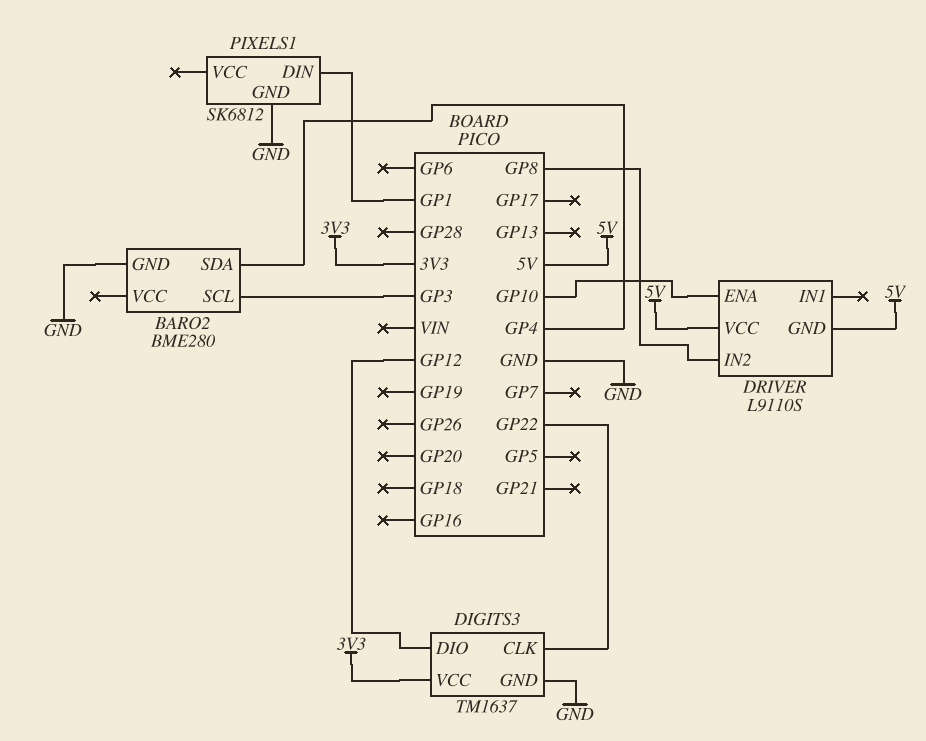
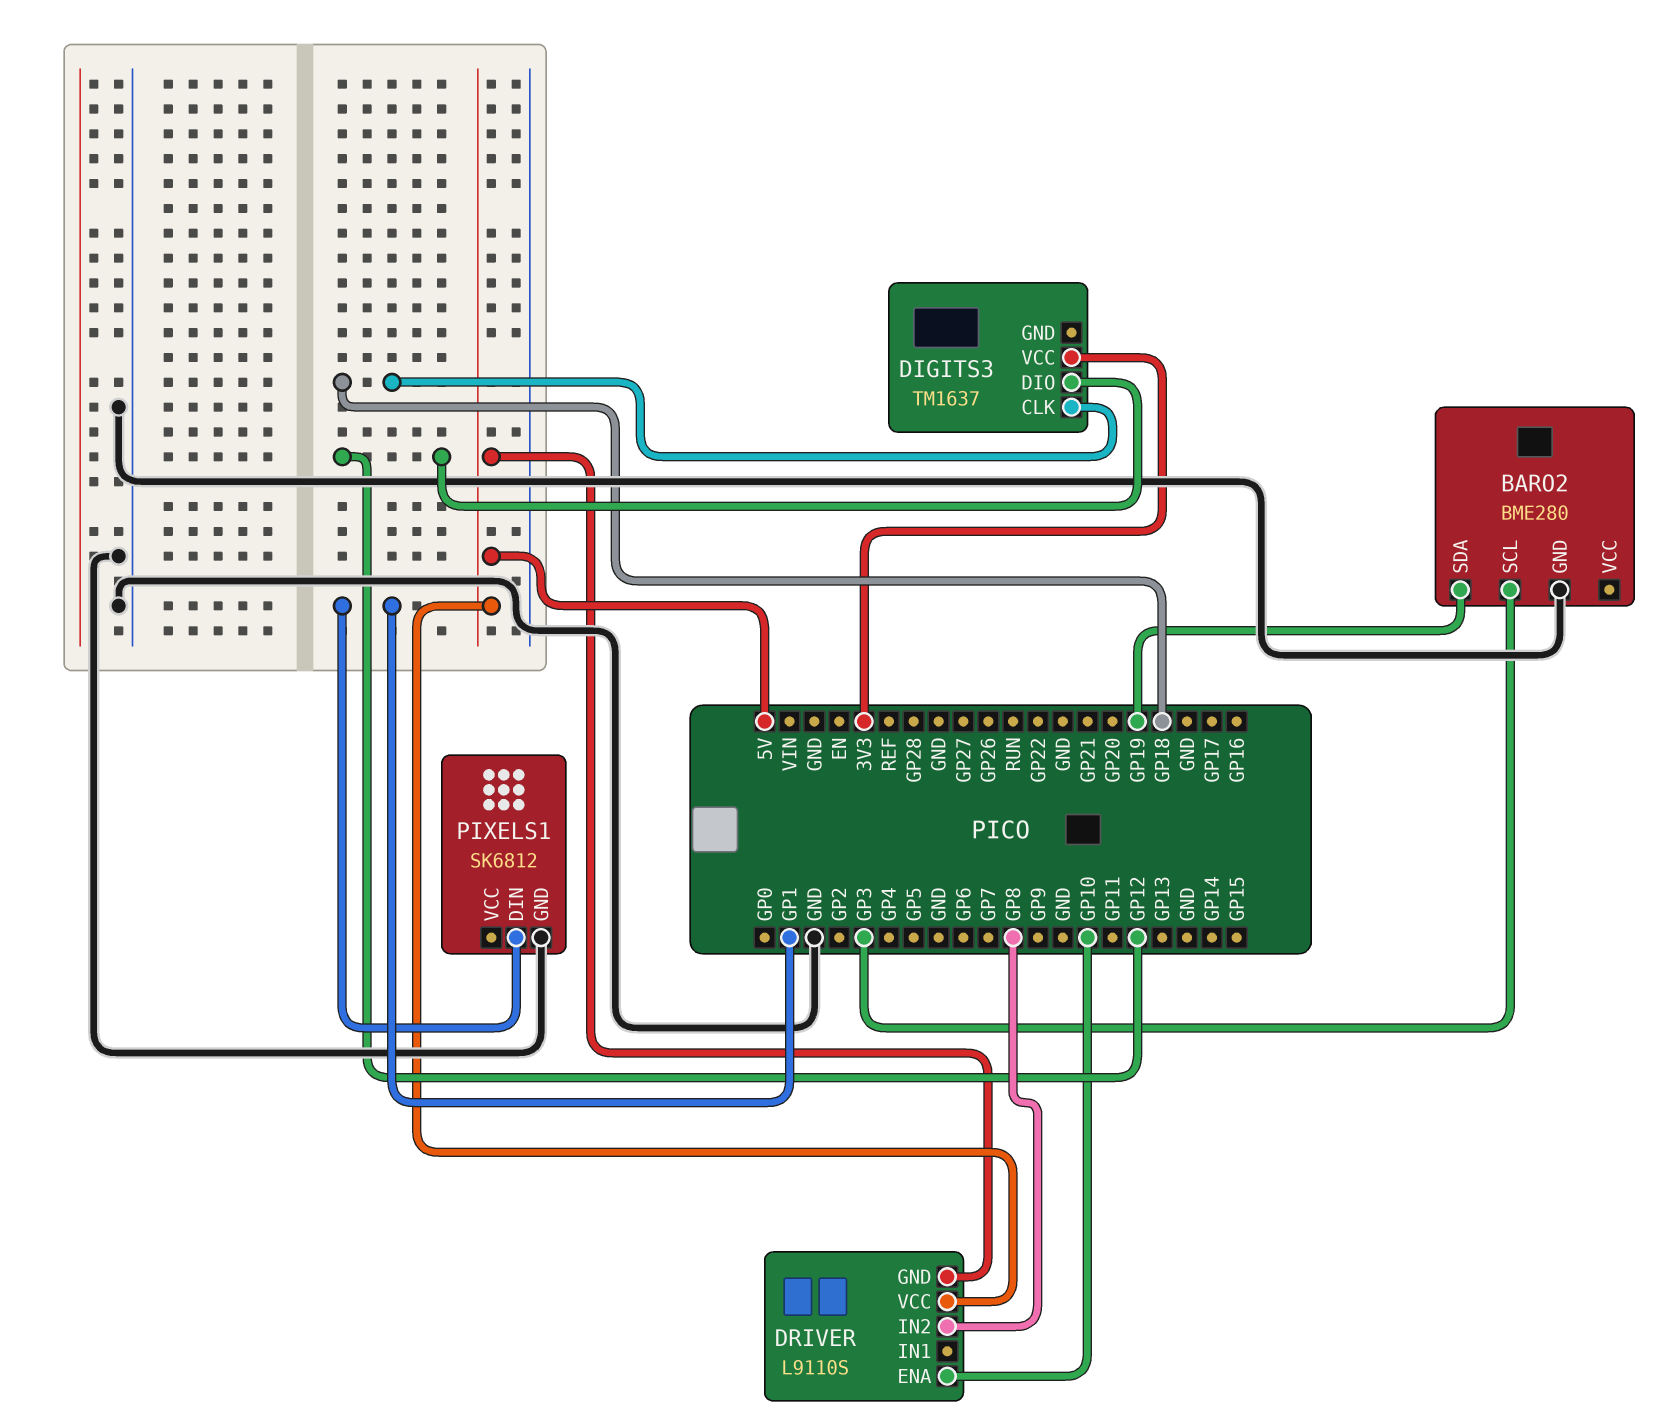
BARO2 pin SDA: GP4 -> GP19
DIGITS3 pin CLK: GP22 -> GP18
DIGITS3 pin GND: GND -> none

